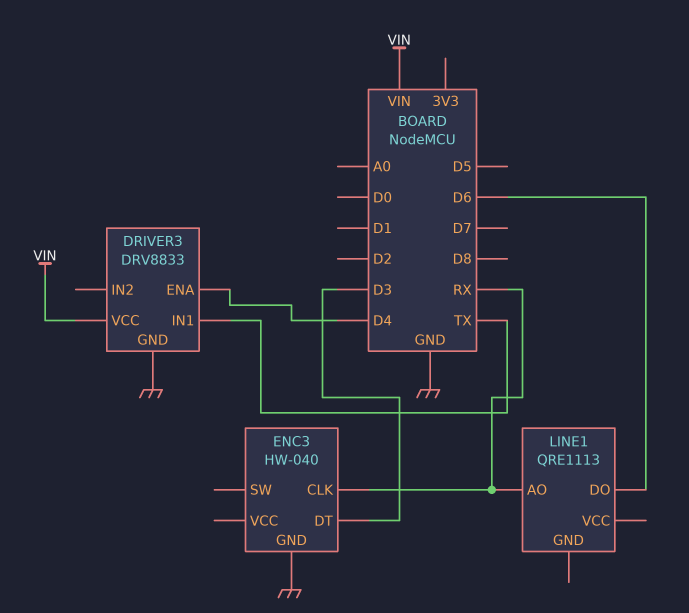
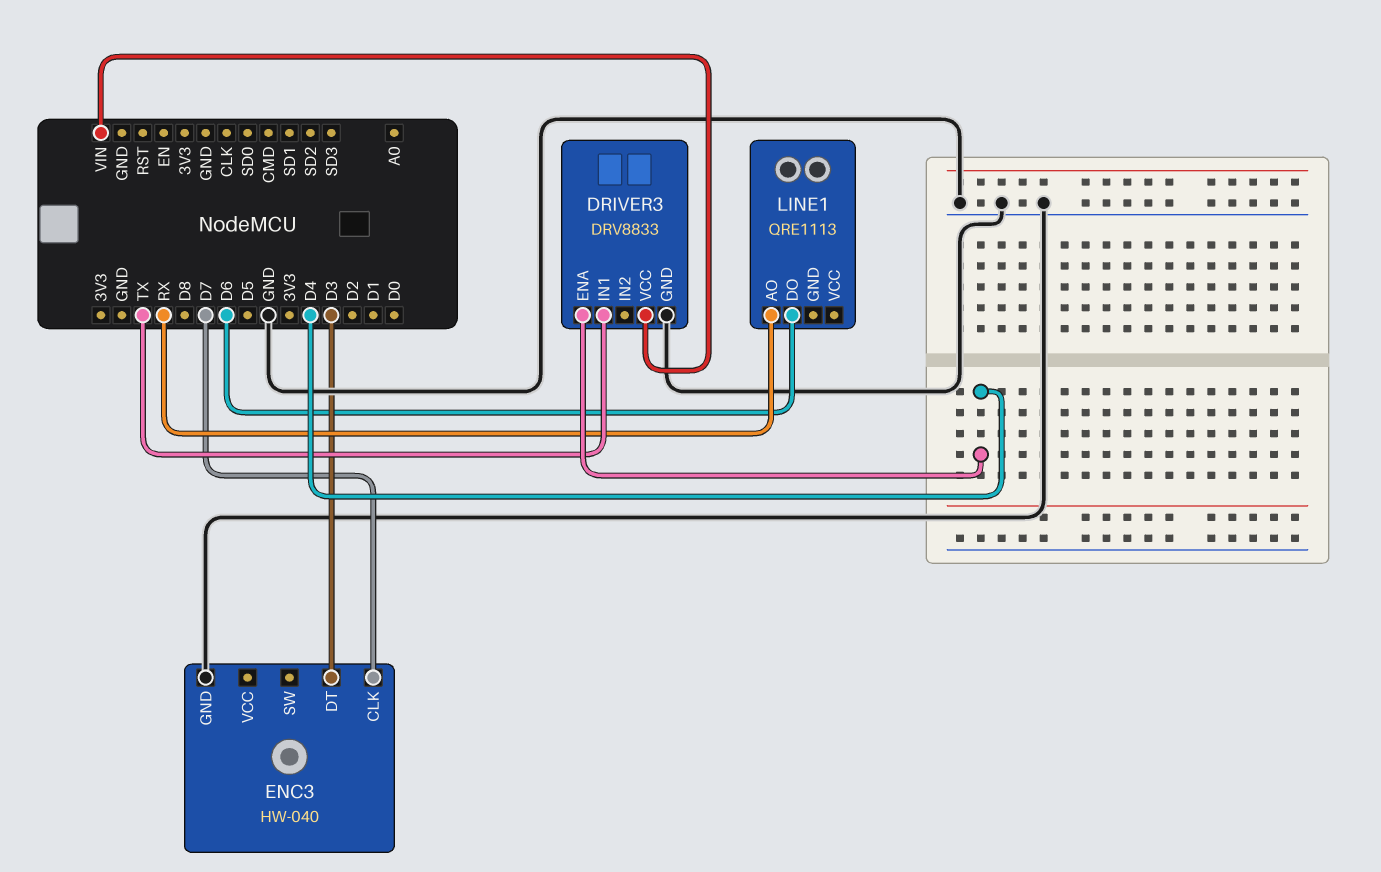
ENC3 pin CLK: RX -> D7

